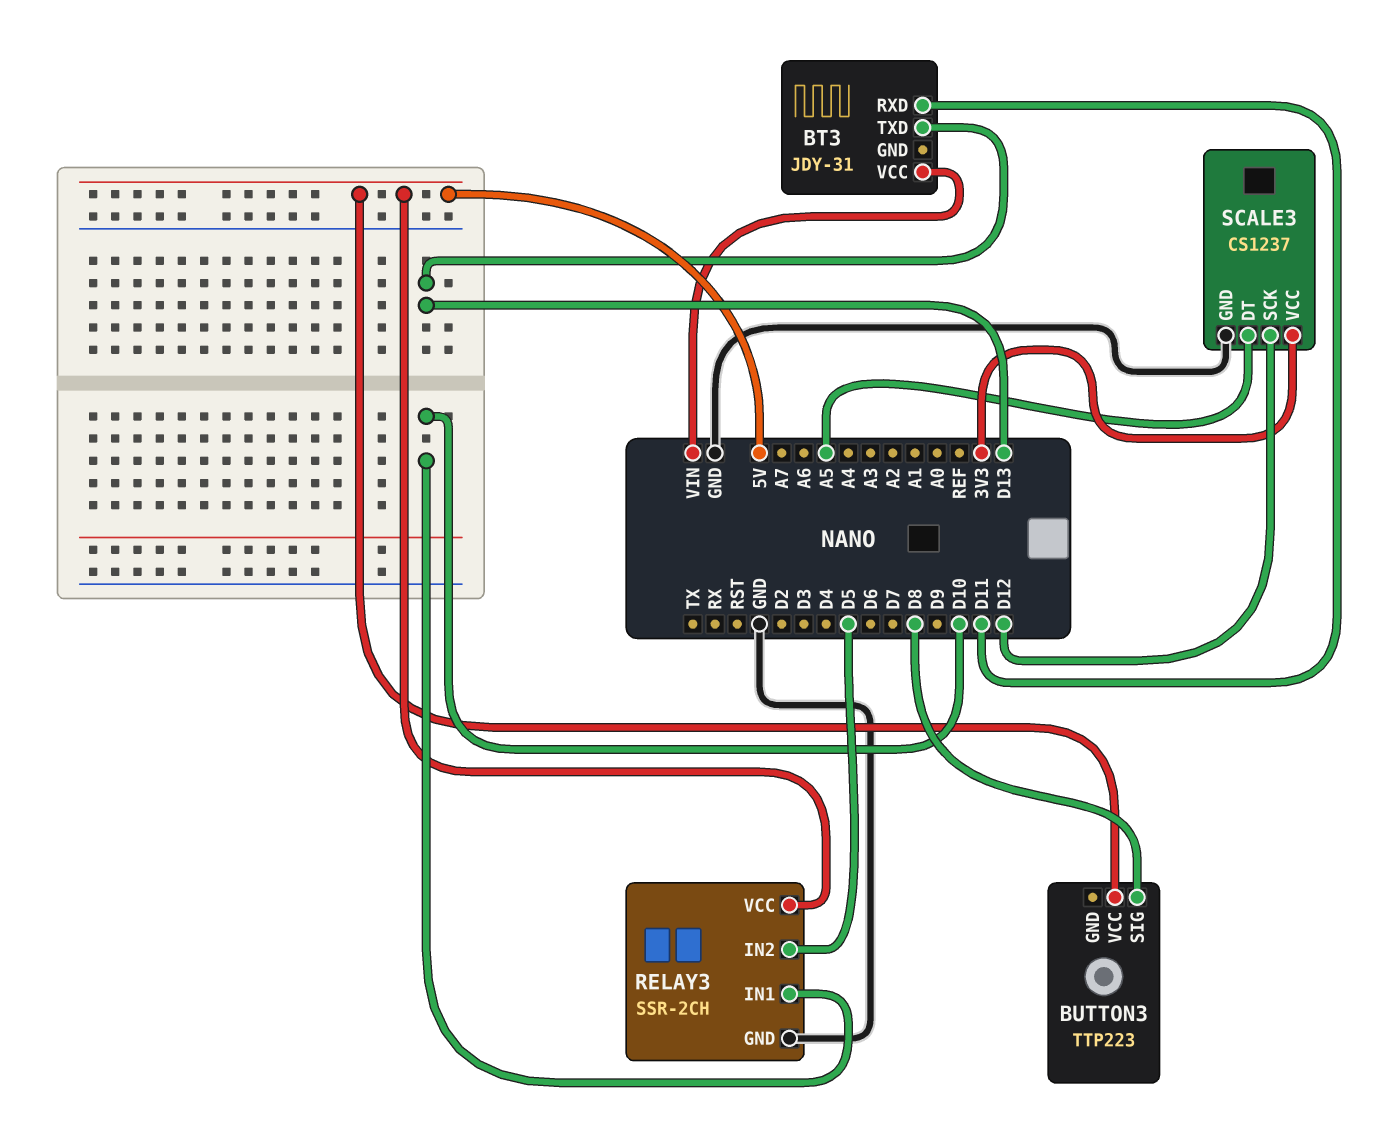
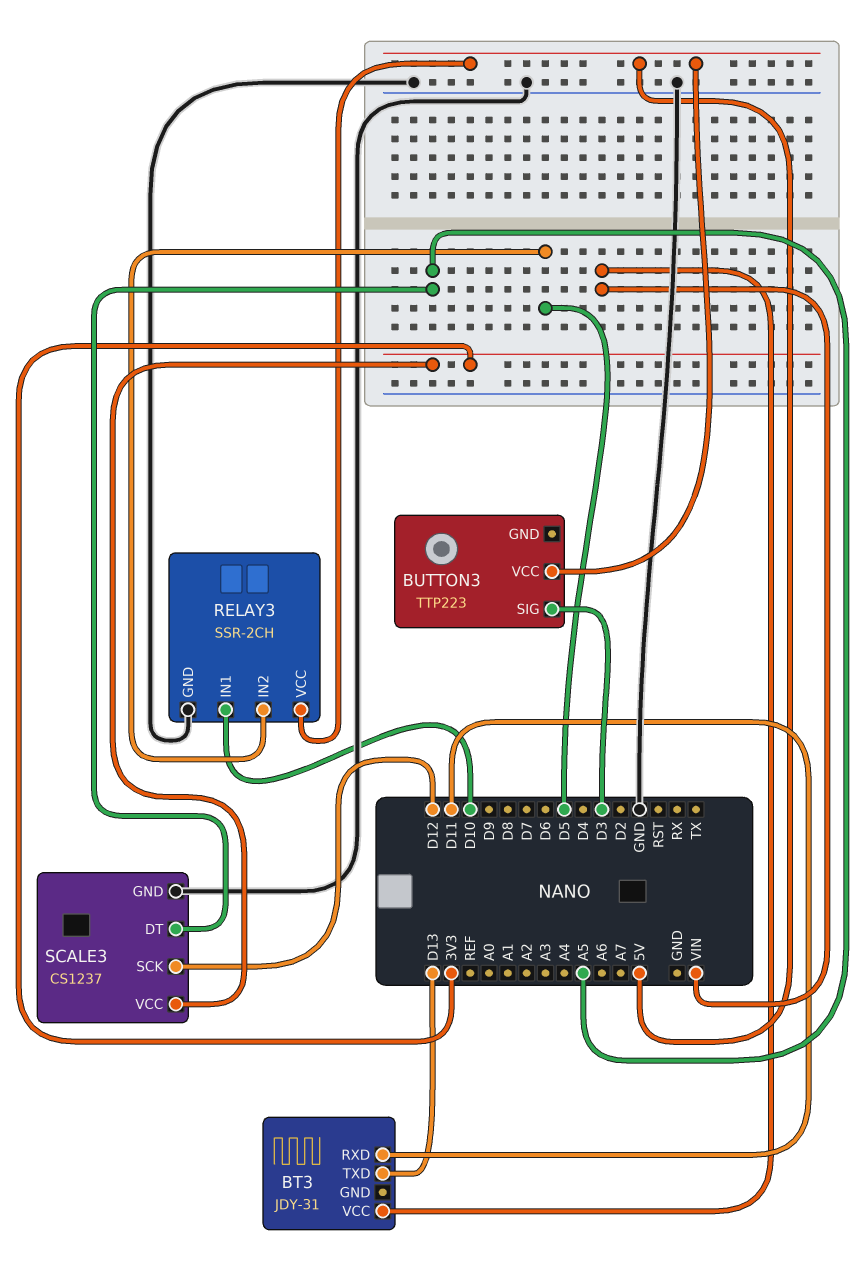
BUTTON3 pin SIG: D8 -> D3

